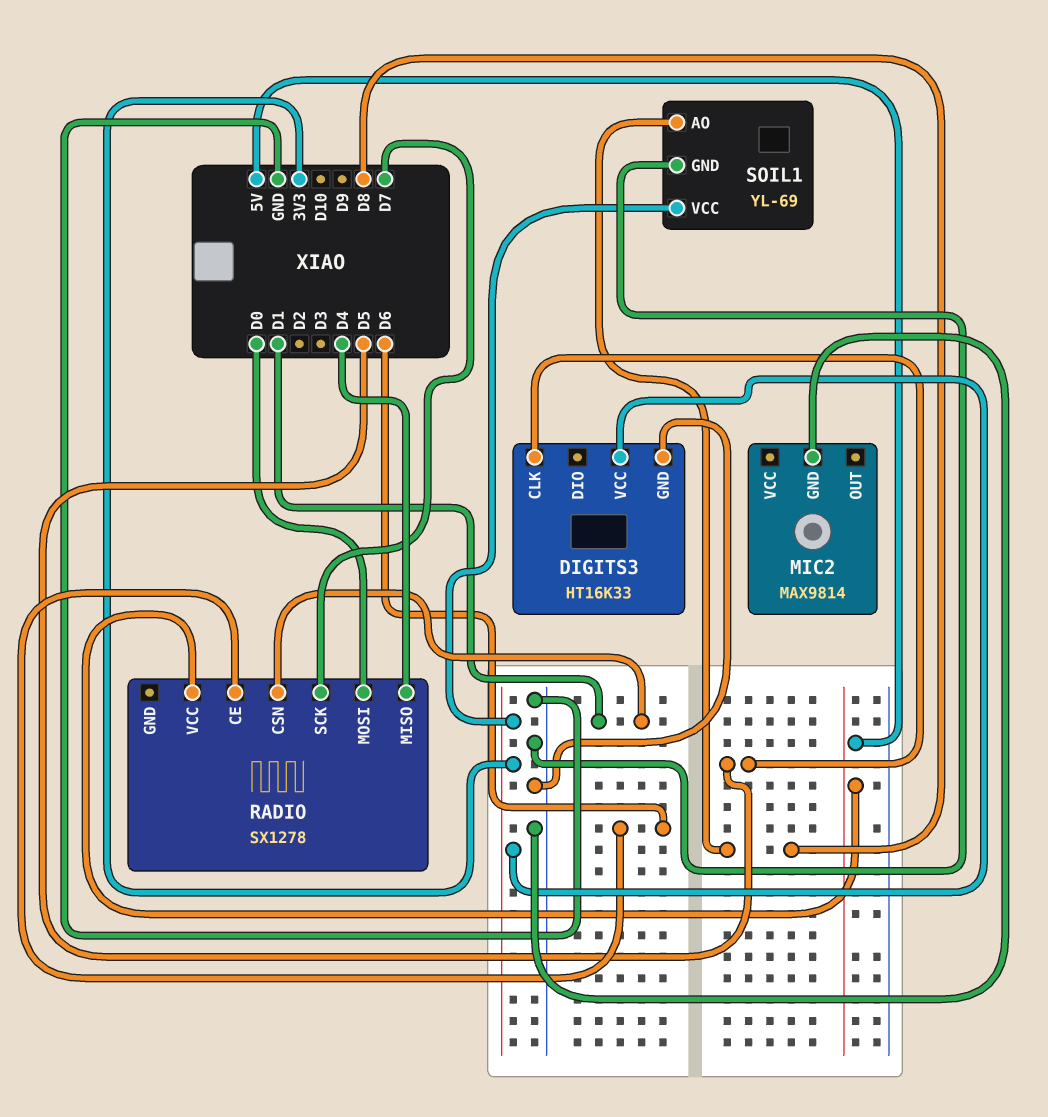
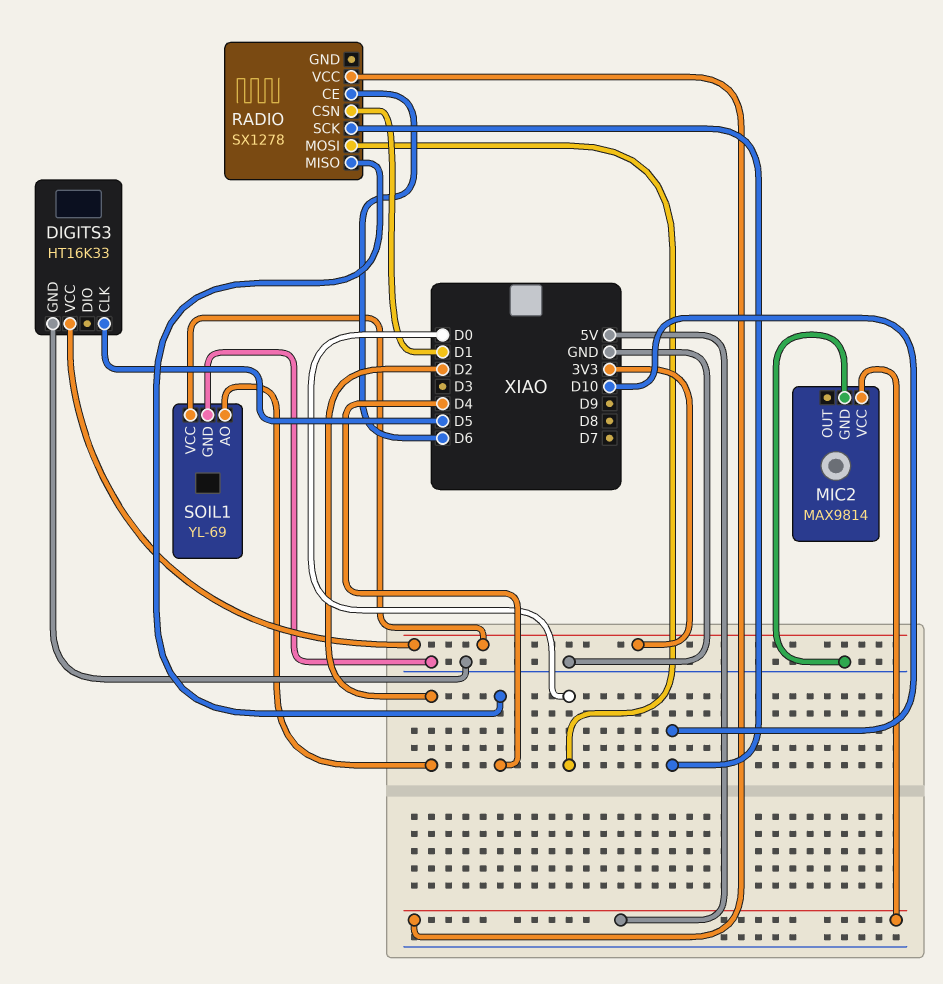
MIC2 pin VCC: none -> 5V
RADIO pin SCK: D7 -> D10
SOIL1 pin AO: D8 -> D2

